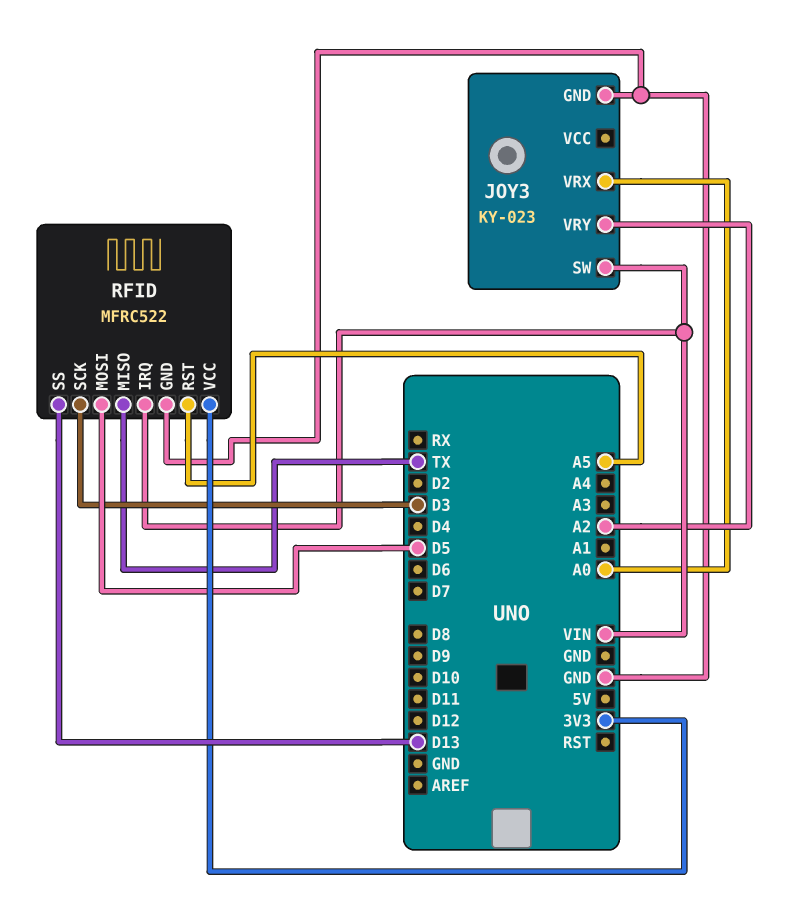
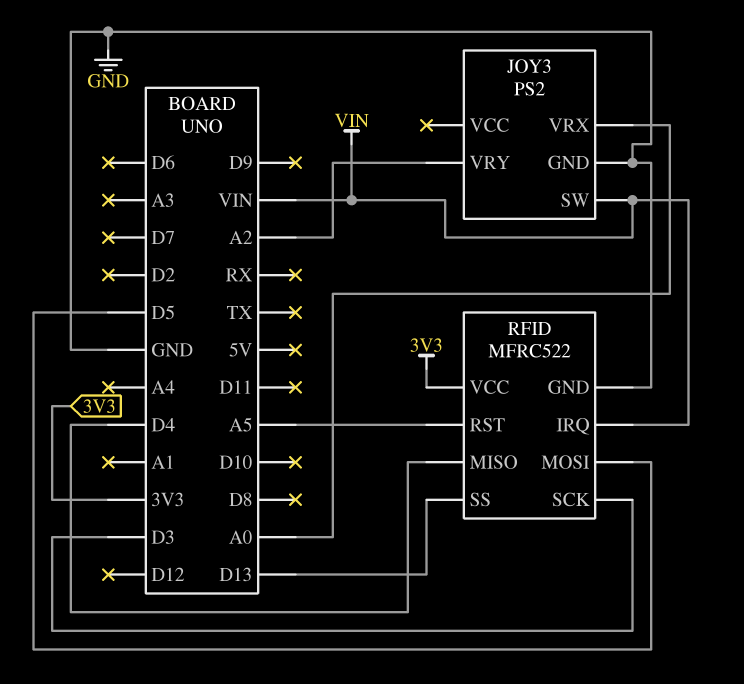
JOY3: KY-023 -> PS2
RFID pin MISO: TX -> D4

